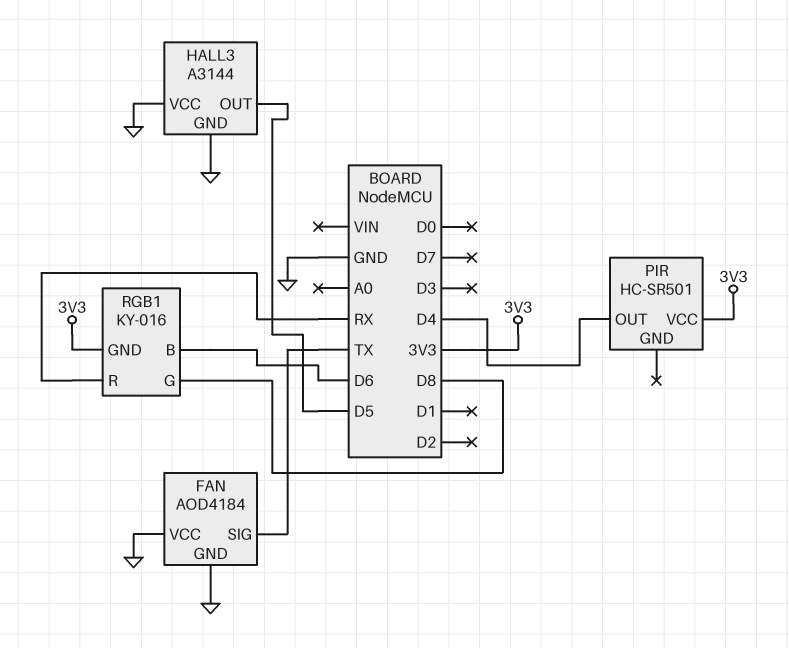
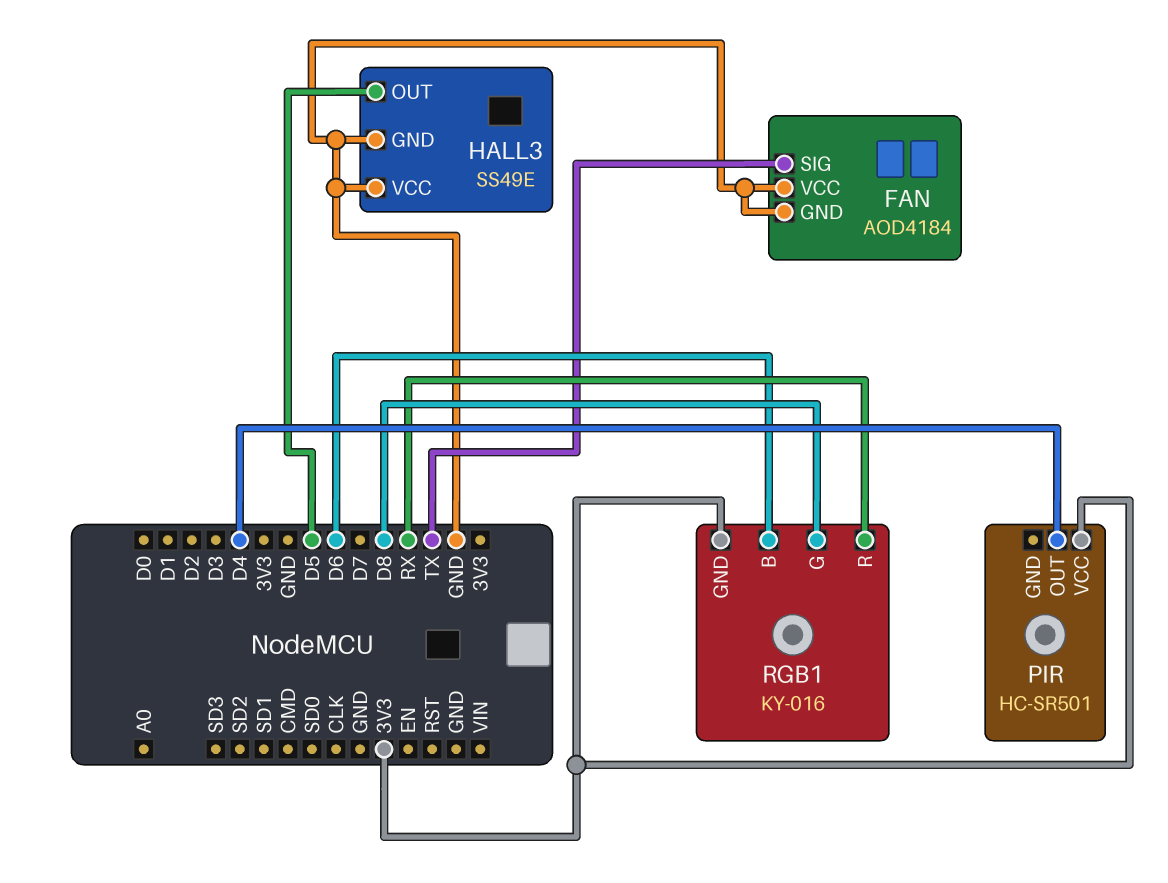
HALL3: A3144 -> SS49E

